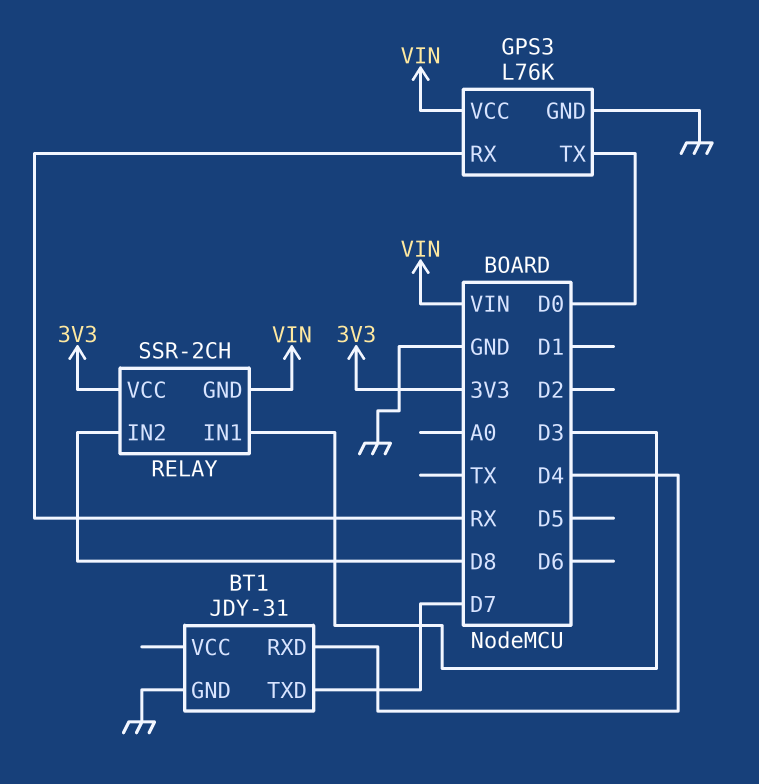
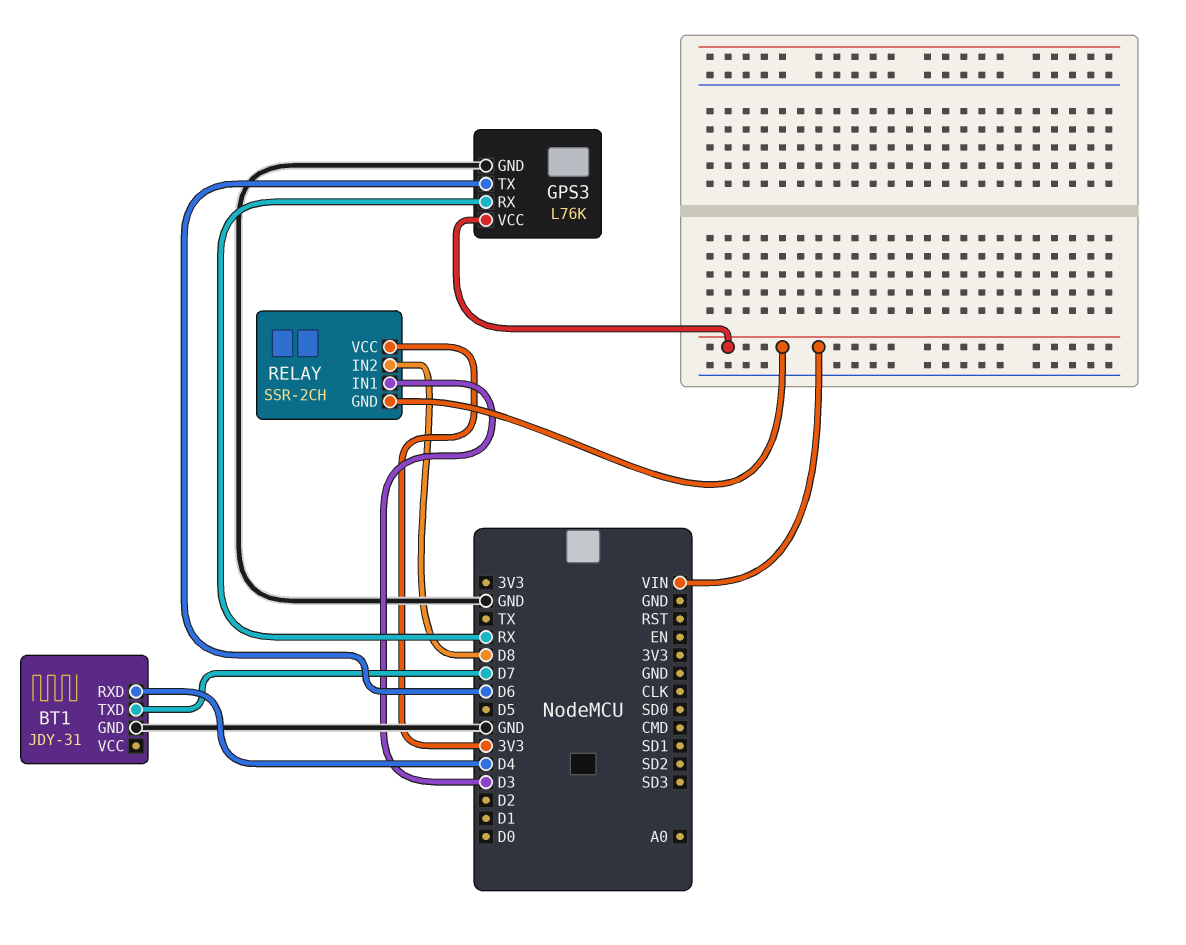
GPS3 pin TX: D0 -> D6

